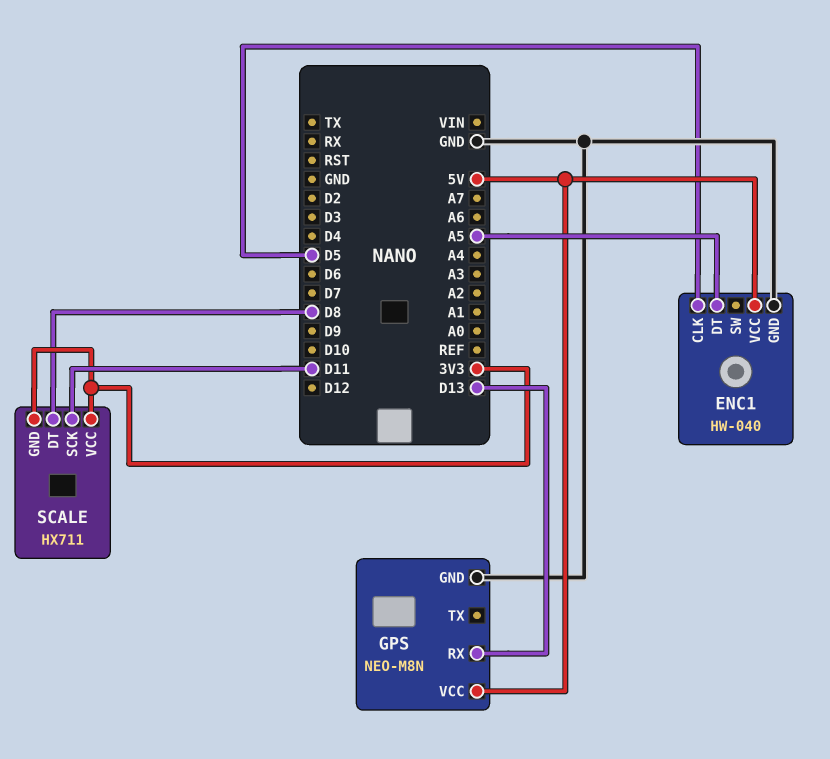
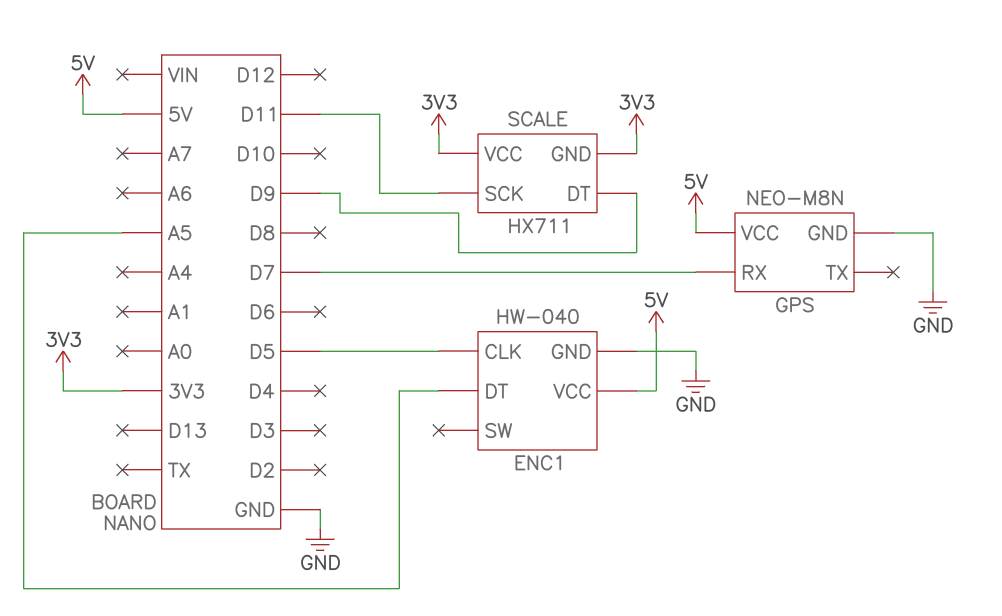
GPS pin RX: D13 -> D7
SCALE pin DT: D8 -> D9

